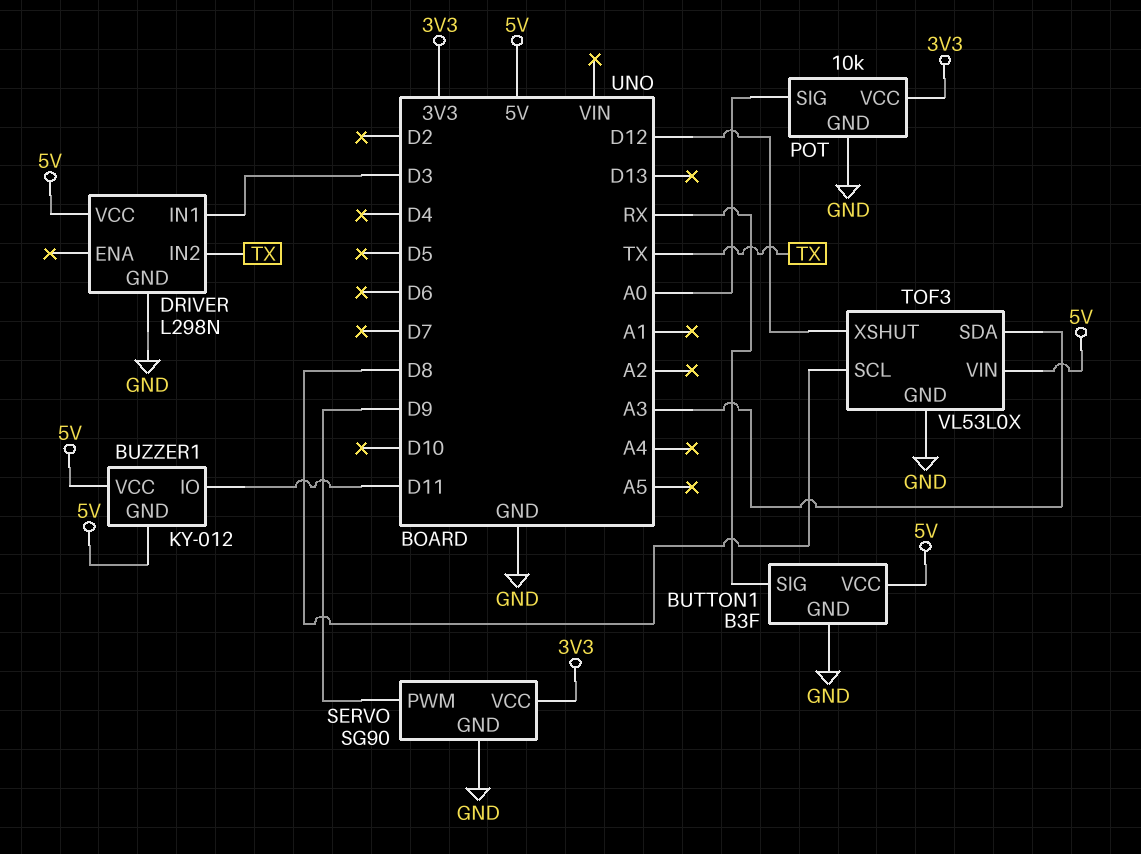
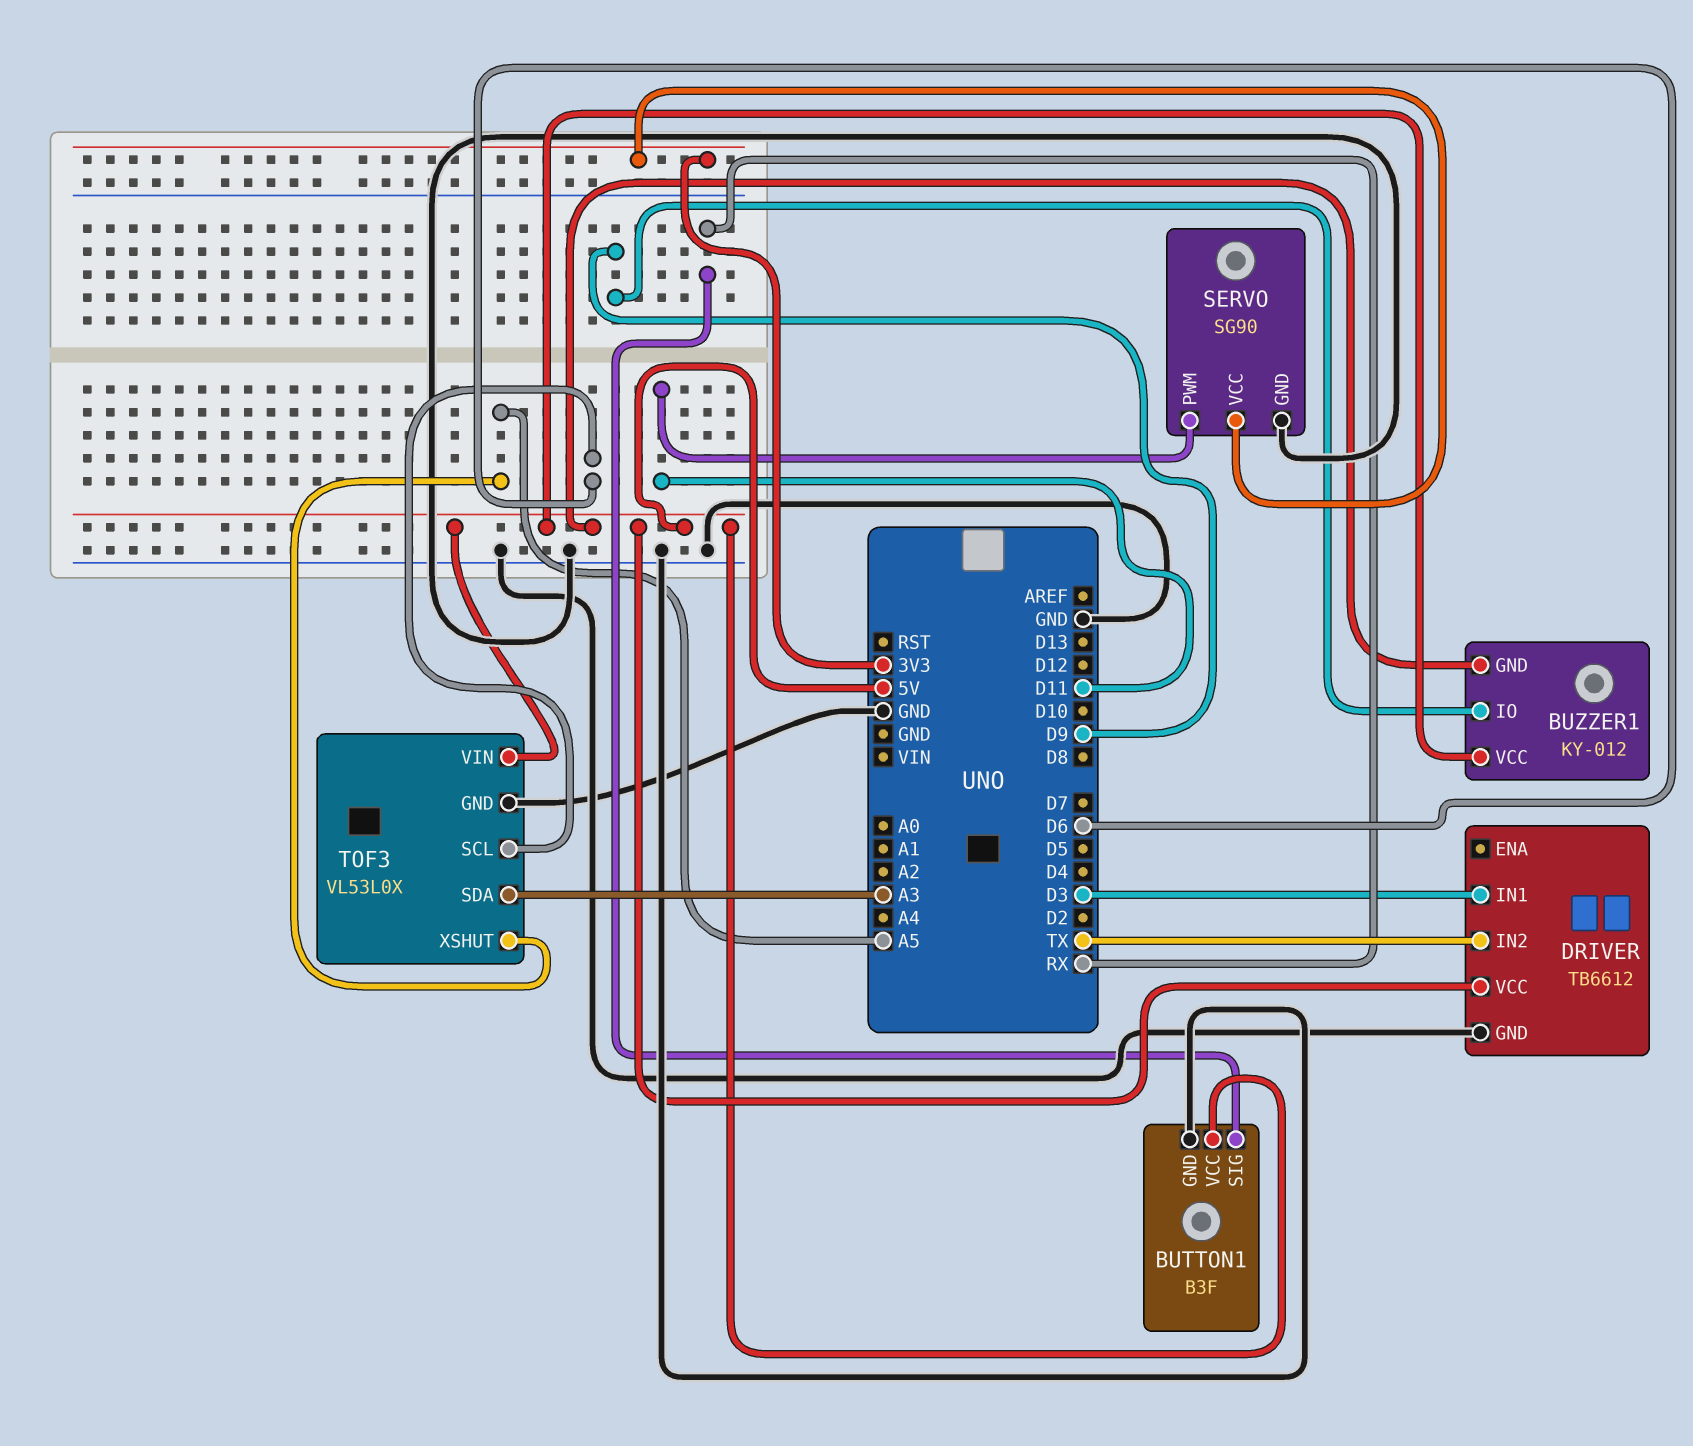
BUZZER1 pin IO: D11 -> D9
DRIVER: L298N -> TB6612
POT: 10k -> none
POT pin GND: GND -> none
POT pin SIG: A0 -> none
POT pin VCC: 3V3 -> none
SERVO pin PWM: D9 -> D11
TOF3 pin SCL: D8 -> D6
TOF3 pin XSHUT: D12 -> A5

